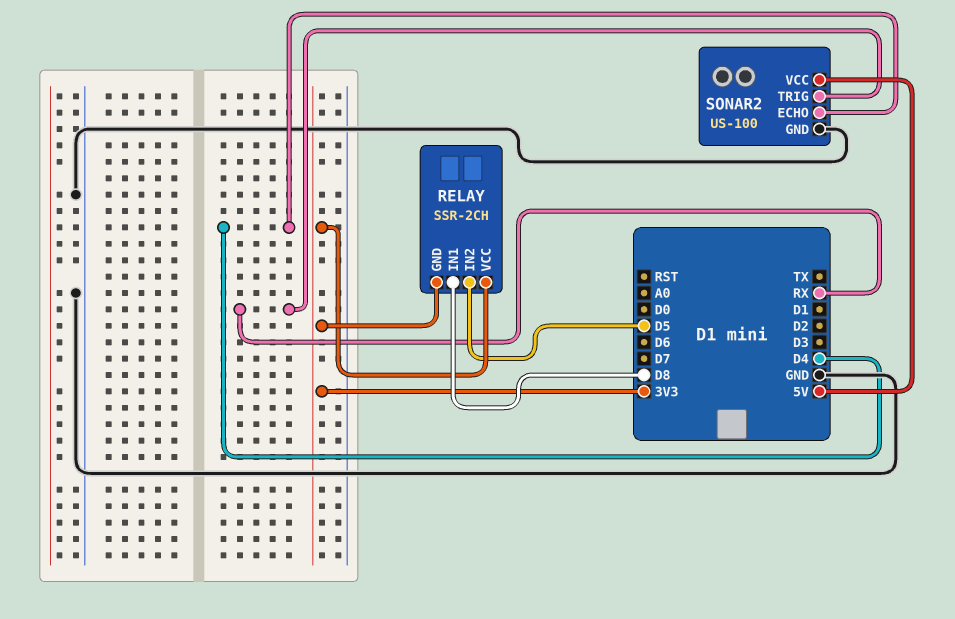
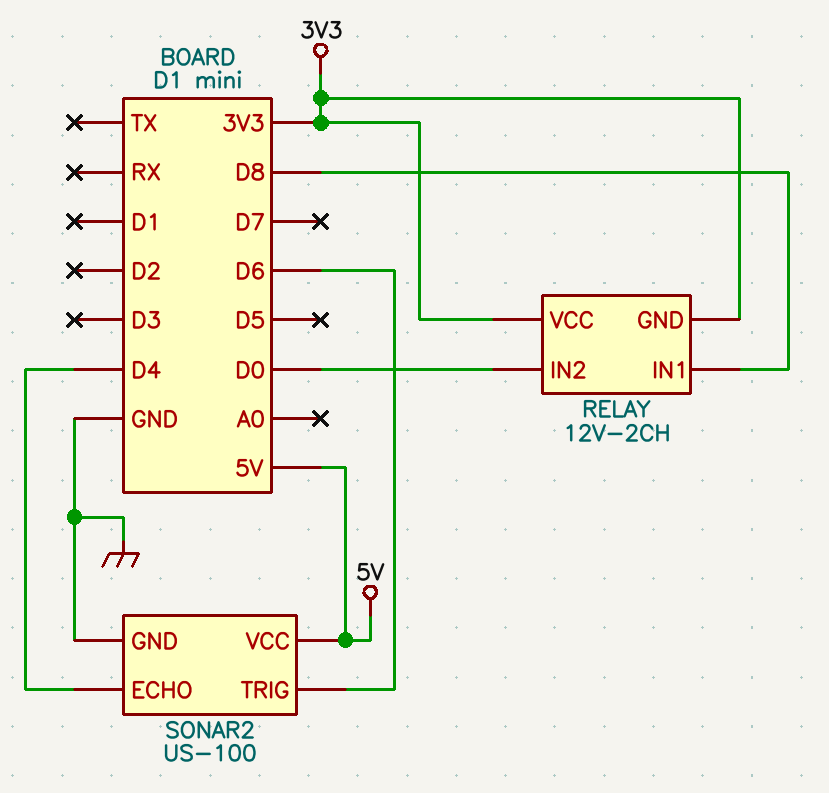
RELAY: SSR-2CH -> 12V-2CH
RELAY pin IN2: D5 -> D0
SONAR2 pin TRIG: RX -> D6

